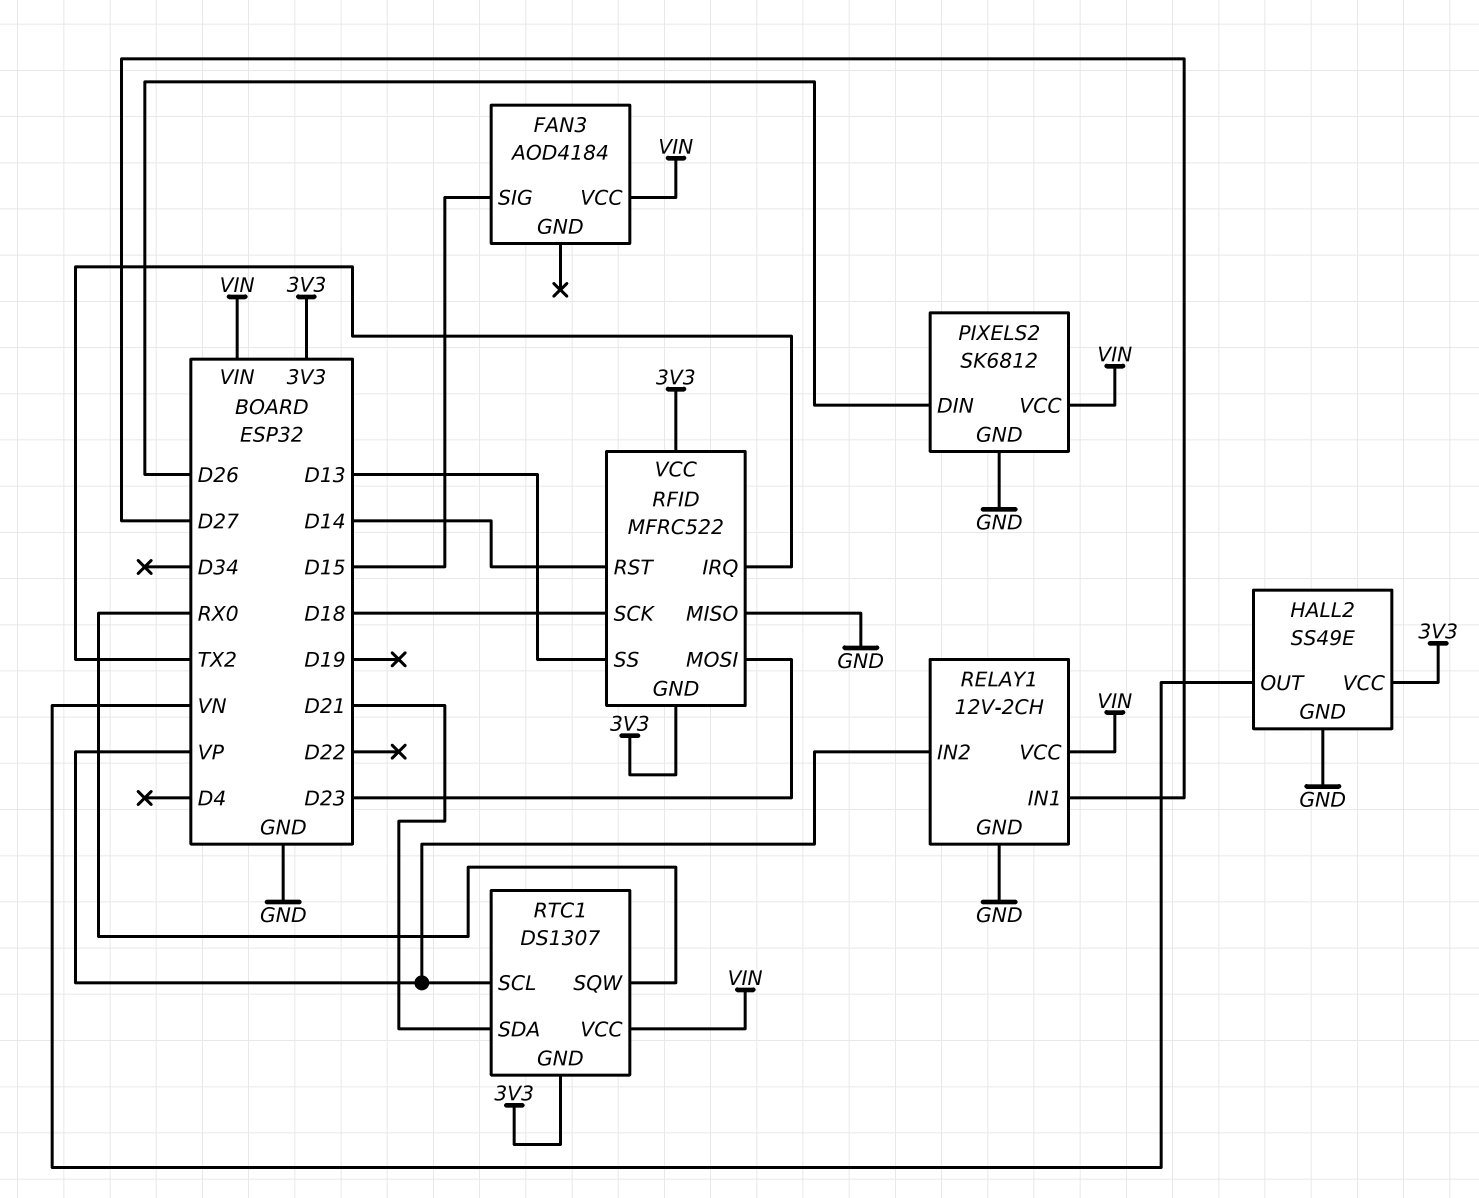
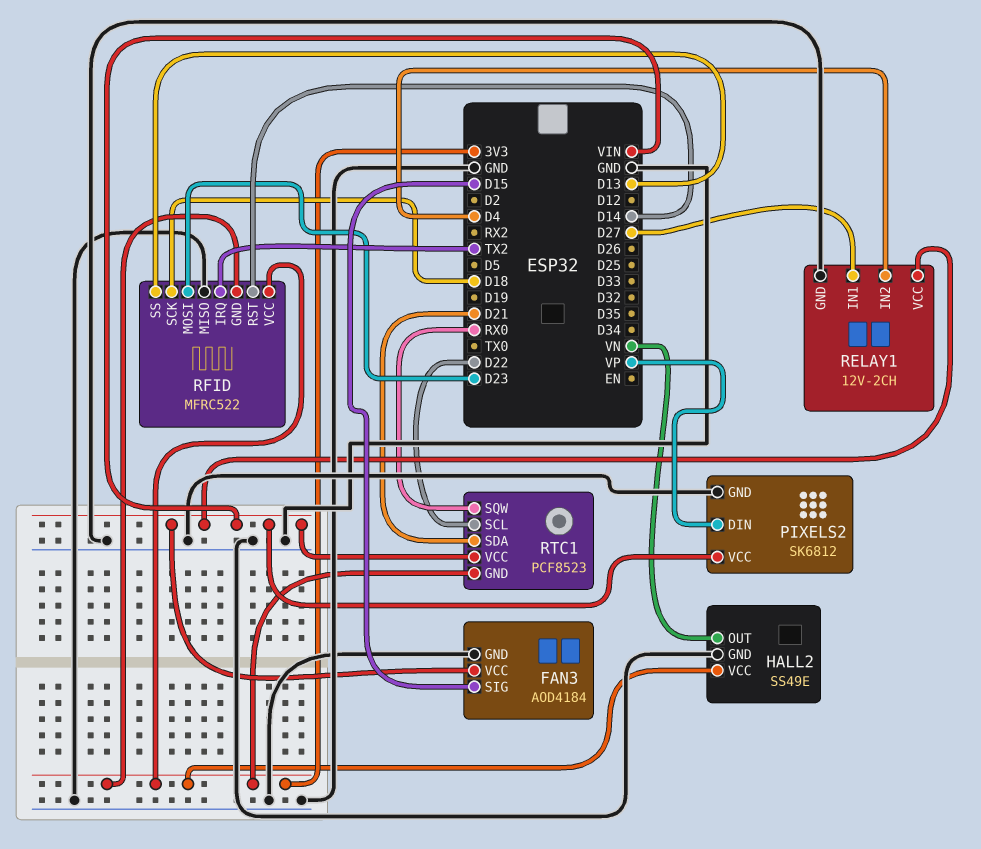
FAN3 pin GND: none -> GND
PIXELS2 pin DIN: D26 -> VP
RELAY1 pin IN2: VP -> D4
RTC1: DS1307 -> PCF8523
RTC1 pin SCL: VP -> D22

